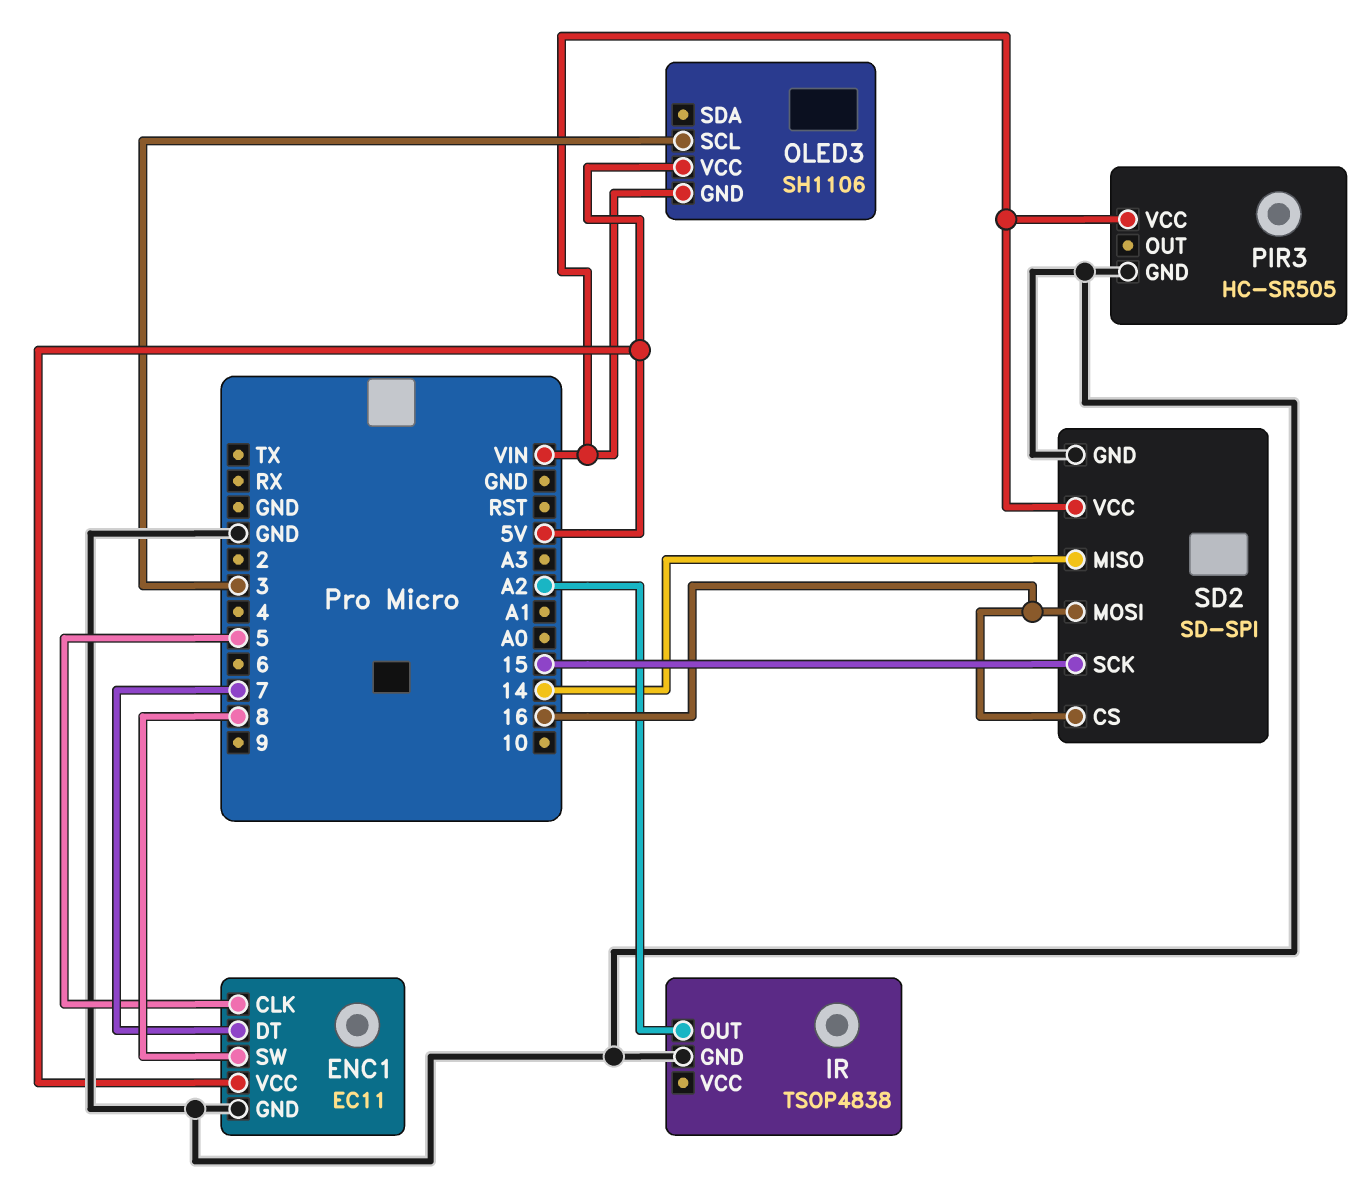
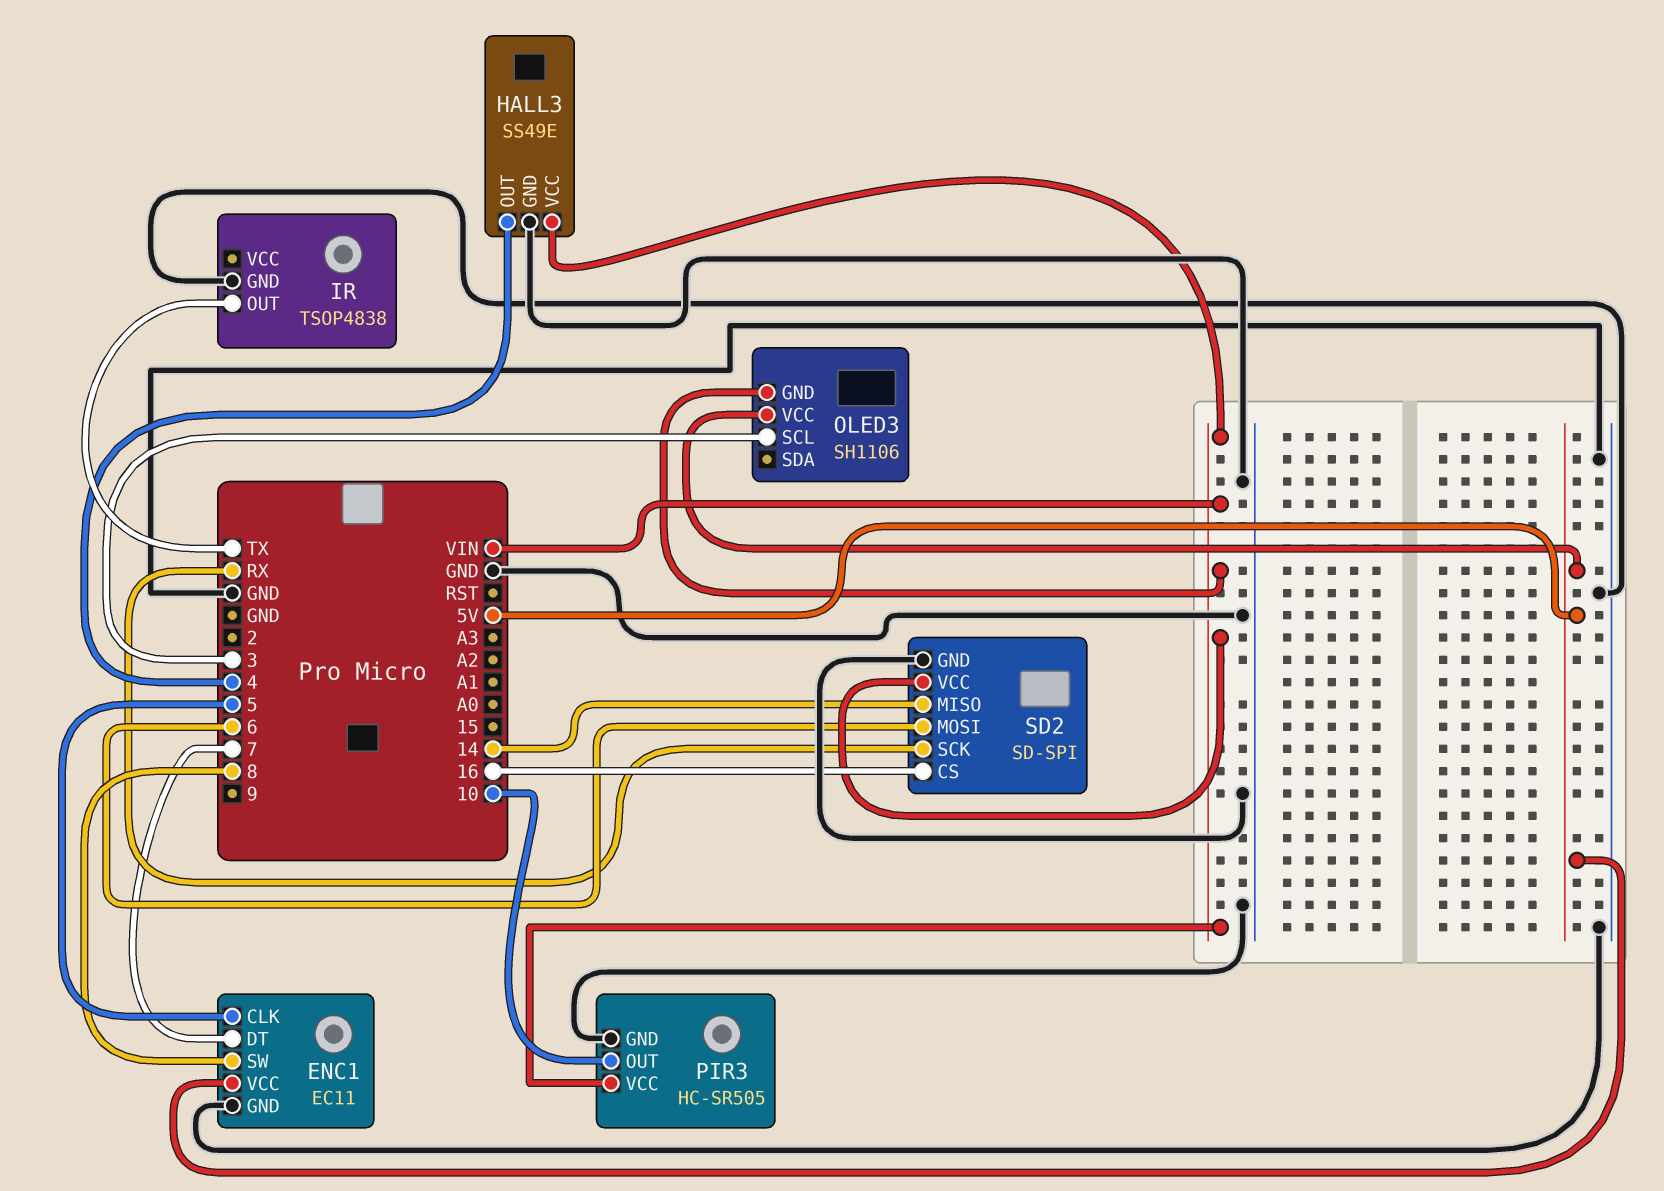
HALL3: none -> SS49E
HALL3 pin GND: none -> GND
HALL3 pin OUT: none -> 4
HALL3 pin VCC: none -> VIN
IR pin OUT: A2 -> TX
PIR3 pin OUT: none -> 10
SD2 pin MOSI: 16 -> 6
SD2 pin SCK: 15 -> RX

